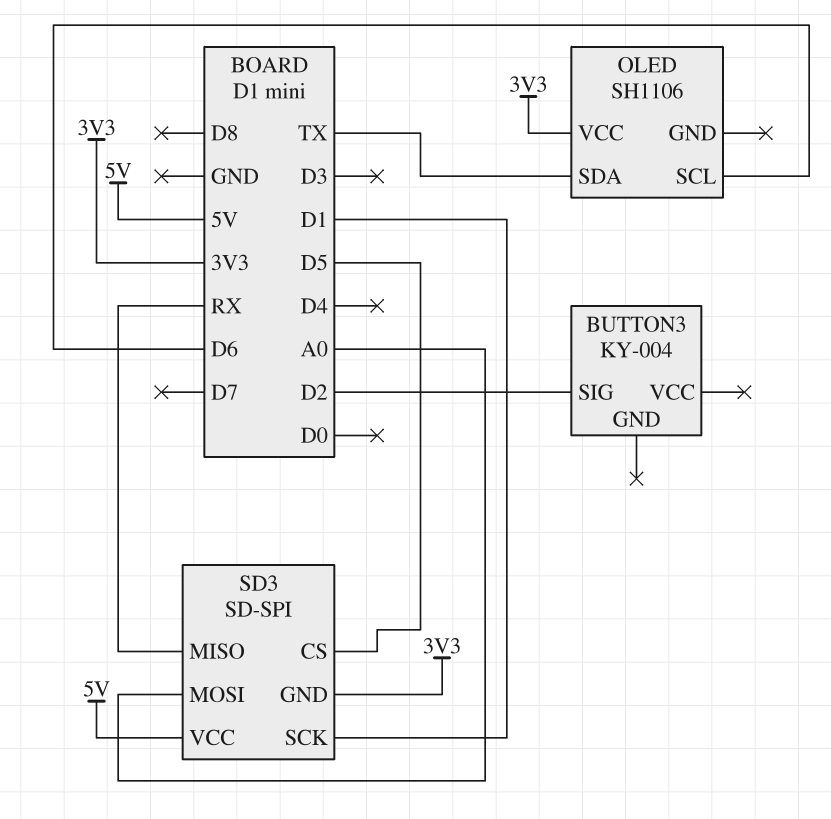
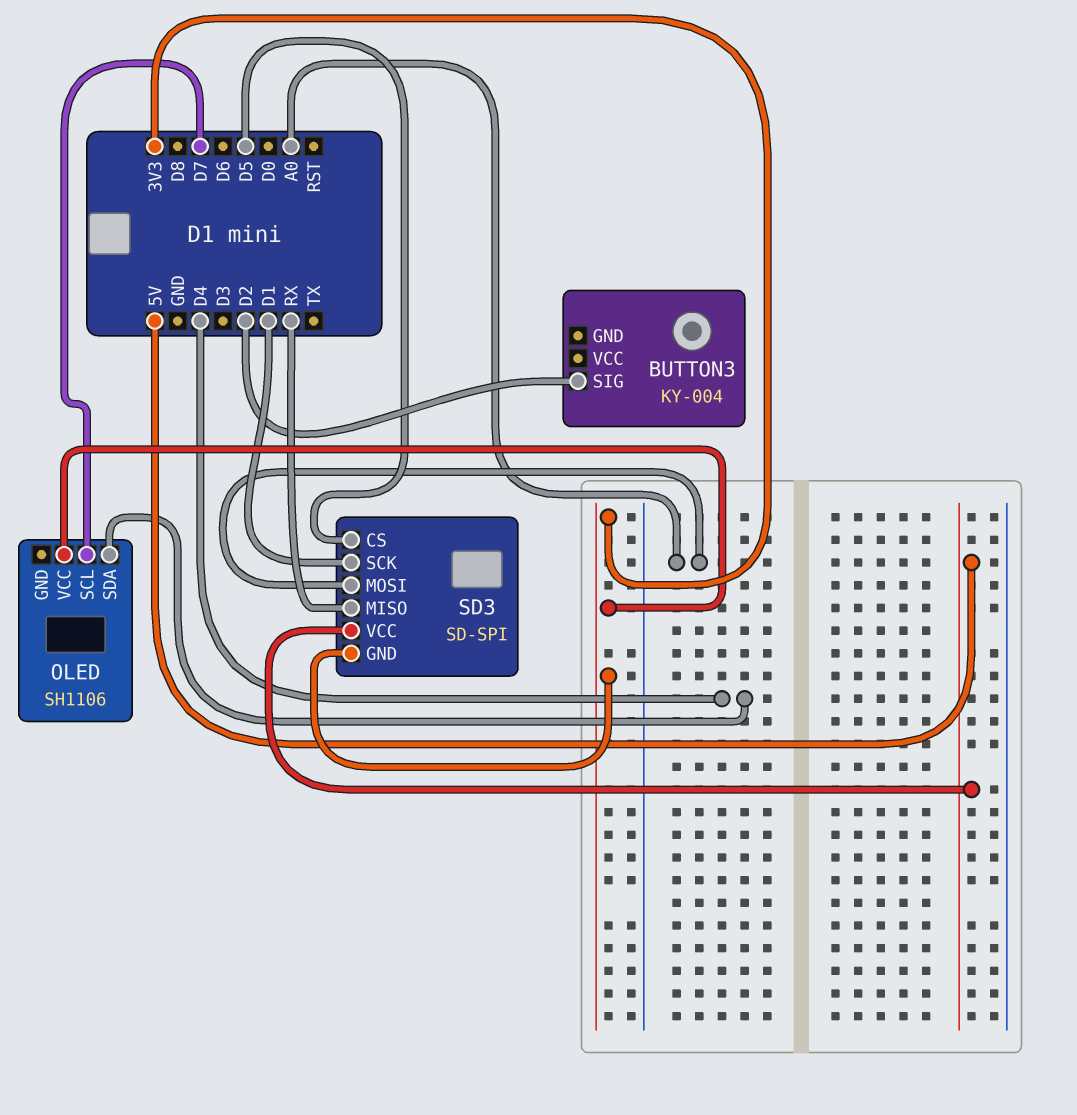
OLED pin SCL: D6 -> D7
OLED pin SDA: TX -> D4

